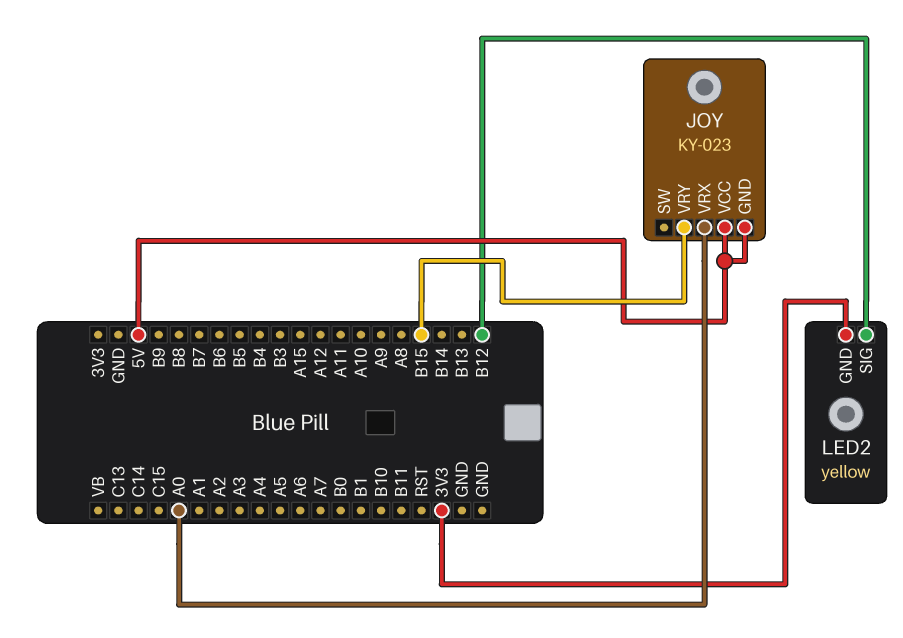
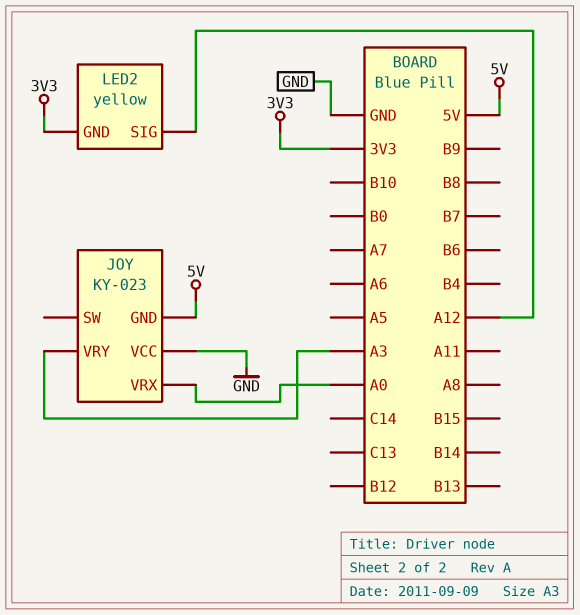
JOY pin VCC: 5V -> GND
JOY pin VRY: B15 -> A3
LED2 pin SIG: B12 -> A12

